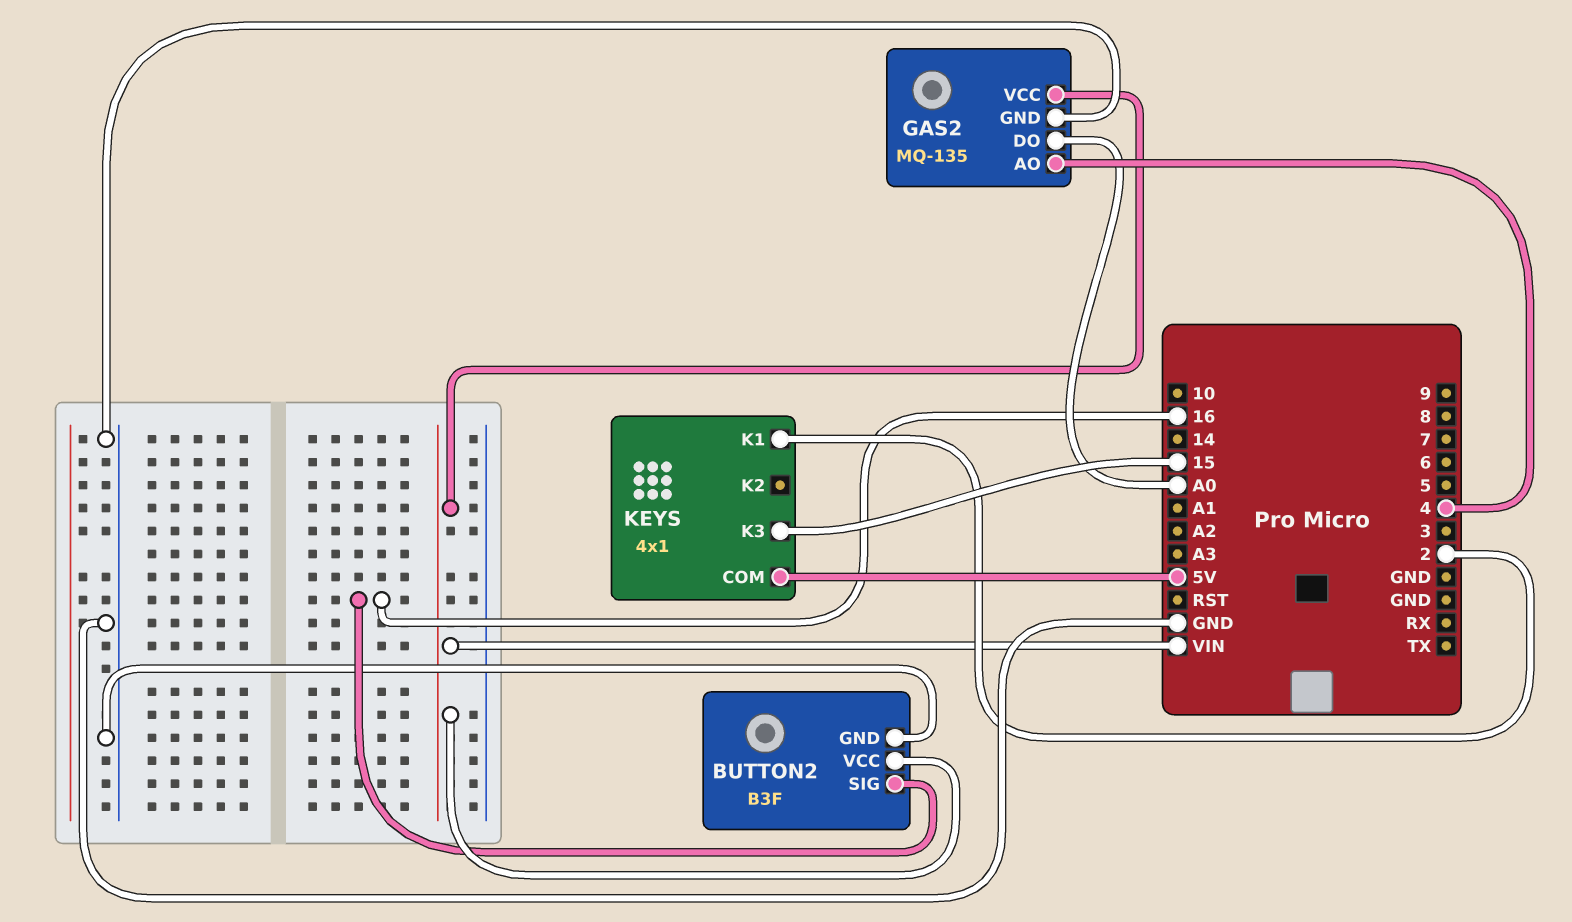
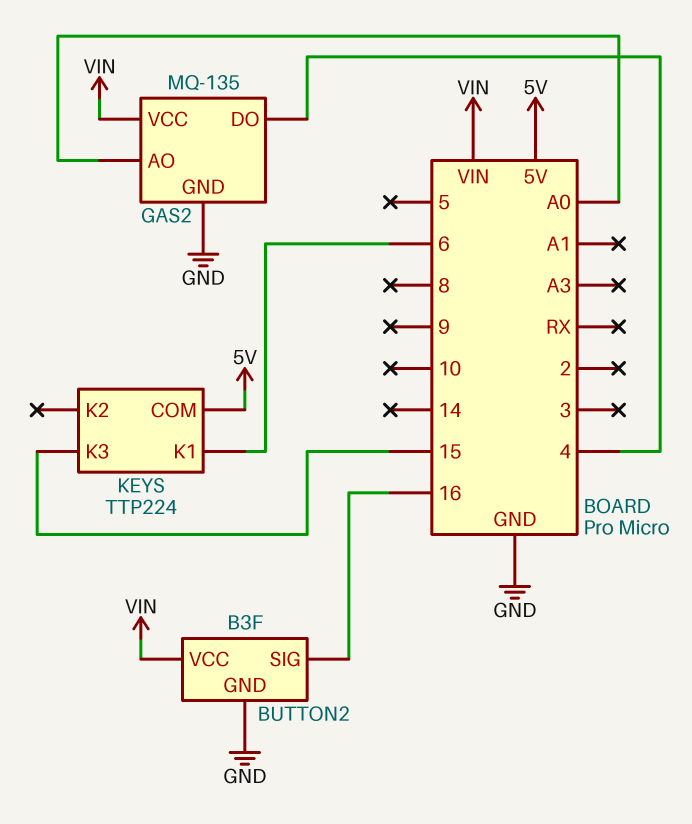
GAS2 pin AO: 4 -> A0
GAS2 pin DO: A0 -> 4
KEYS: 4x1 -> TTP224
KEYS pin K1: 2 -> 6

